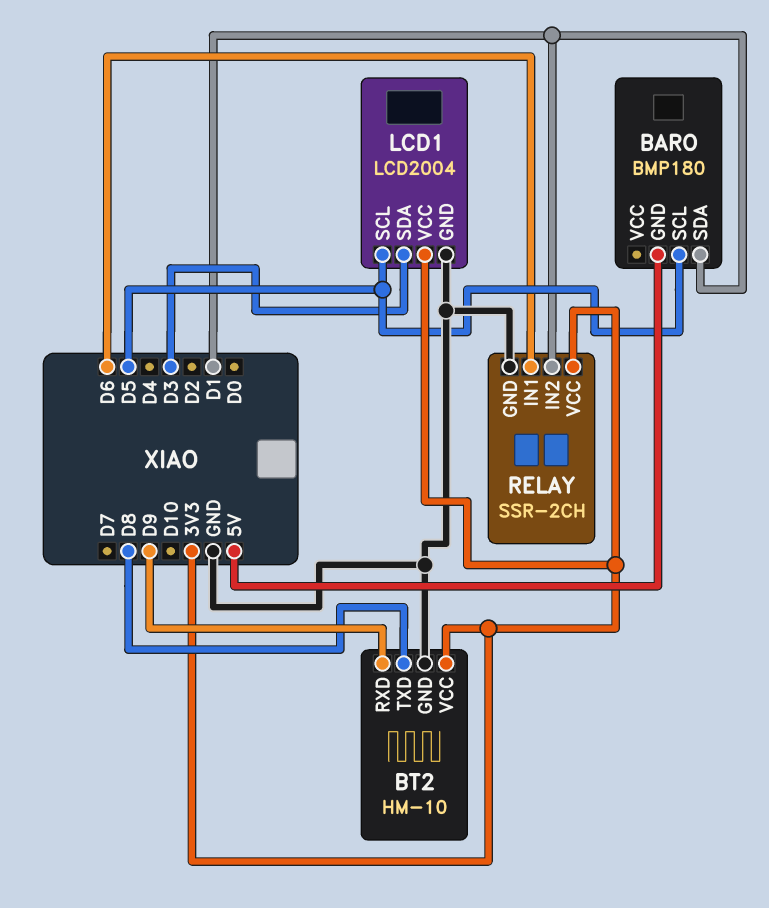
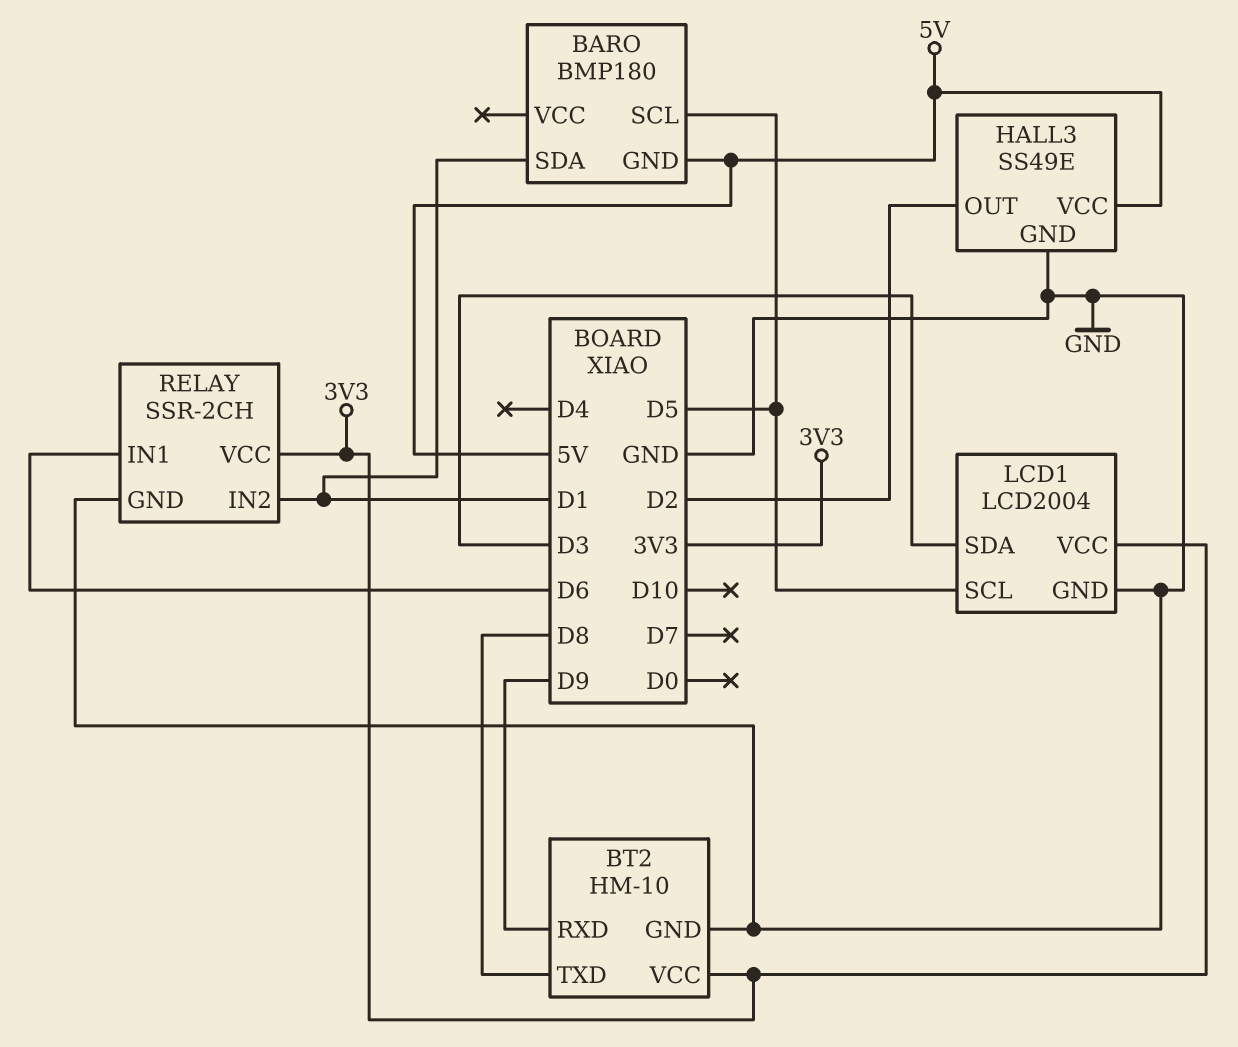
HALL3: none -> SS49E
HALL3 pin GND: none -> GND
HALL3 pin OUT: none -> D2
HALL3 pin VCC: none -> 5V

